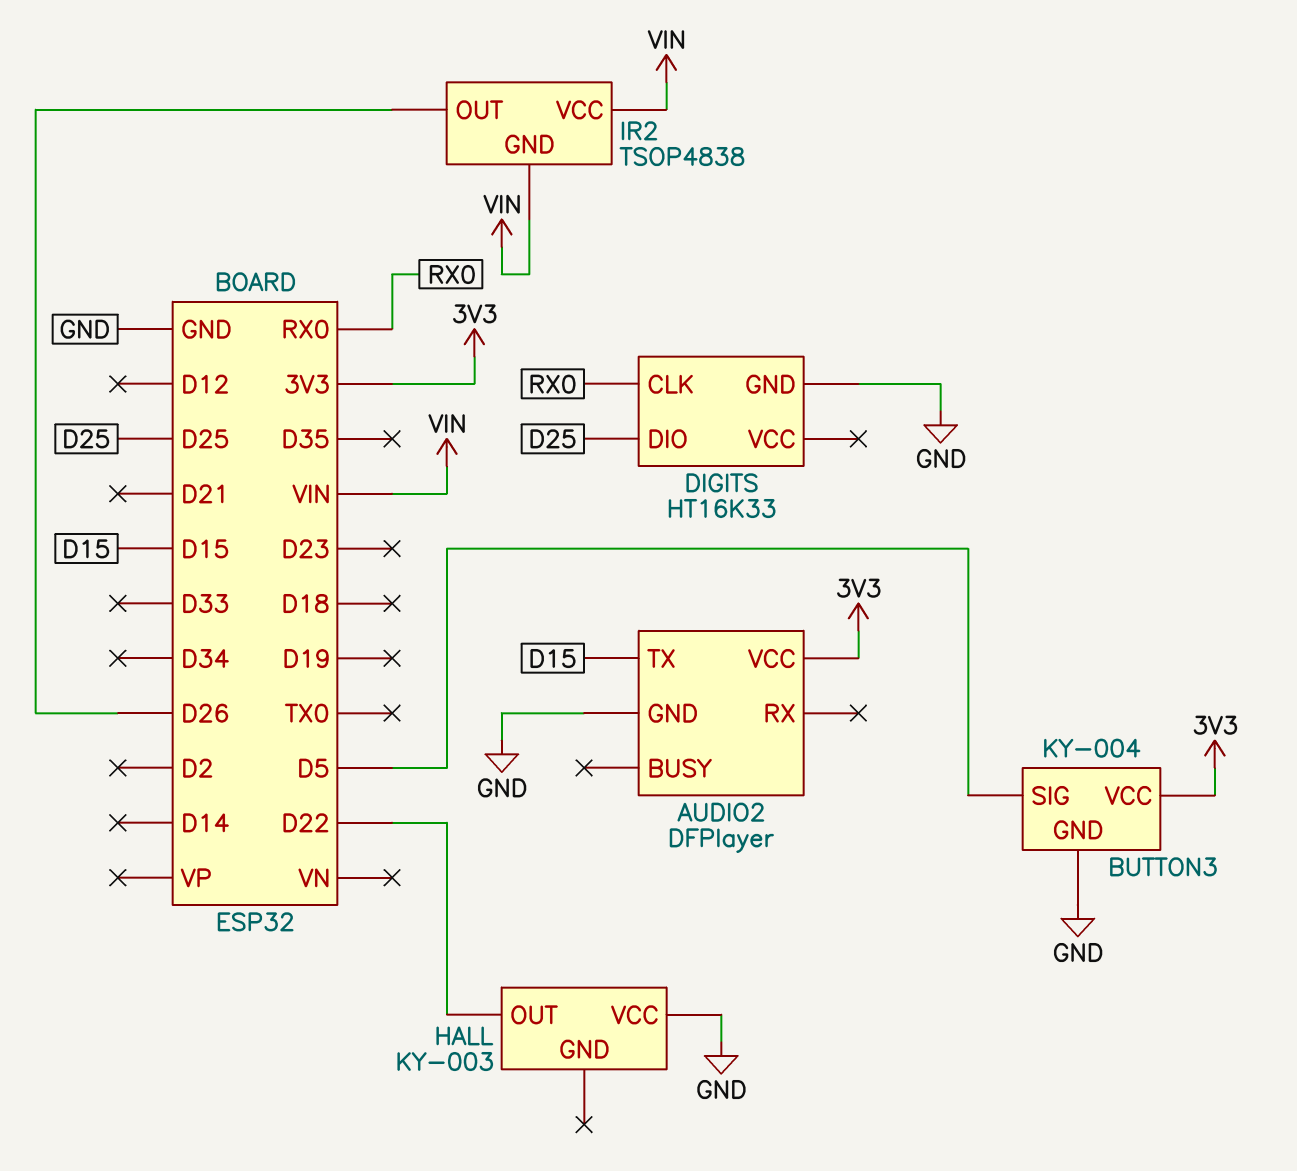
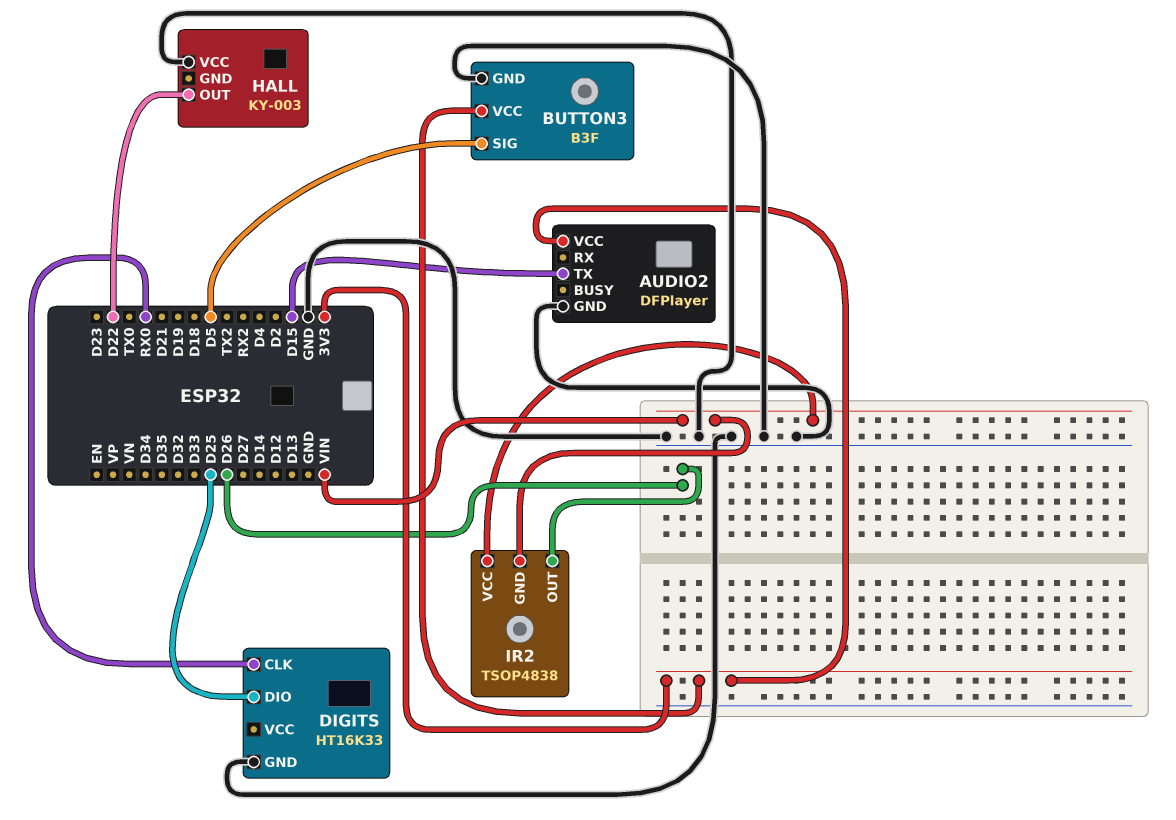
BUTTON3: KY-004 -> B3F

